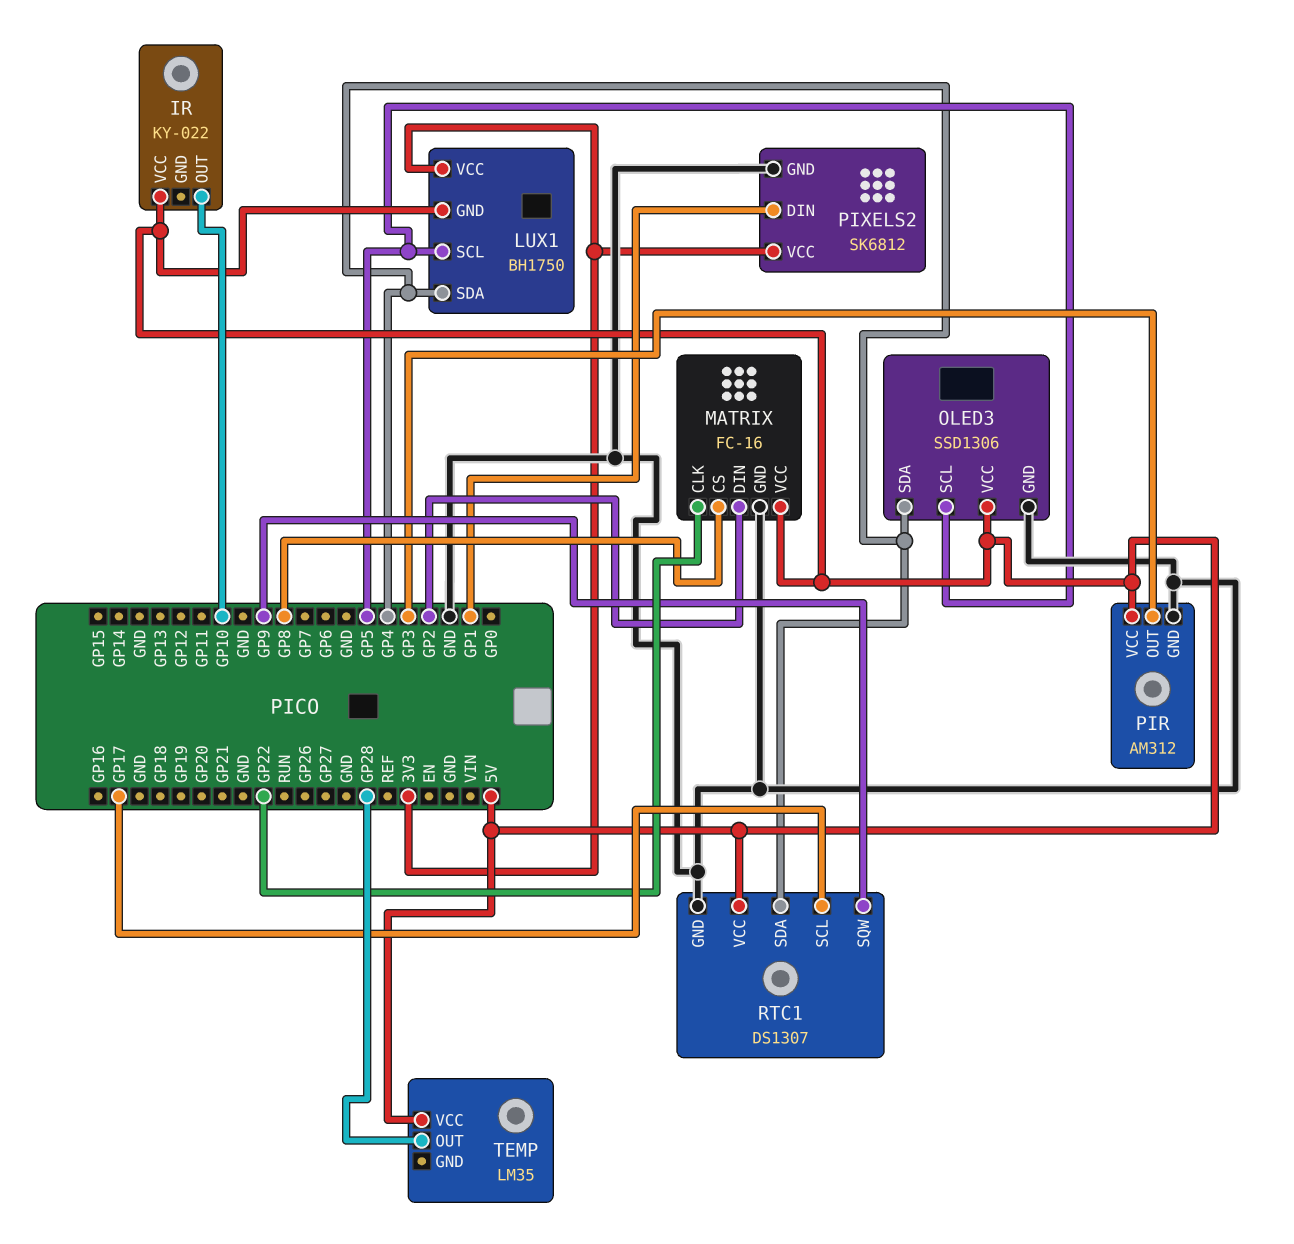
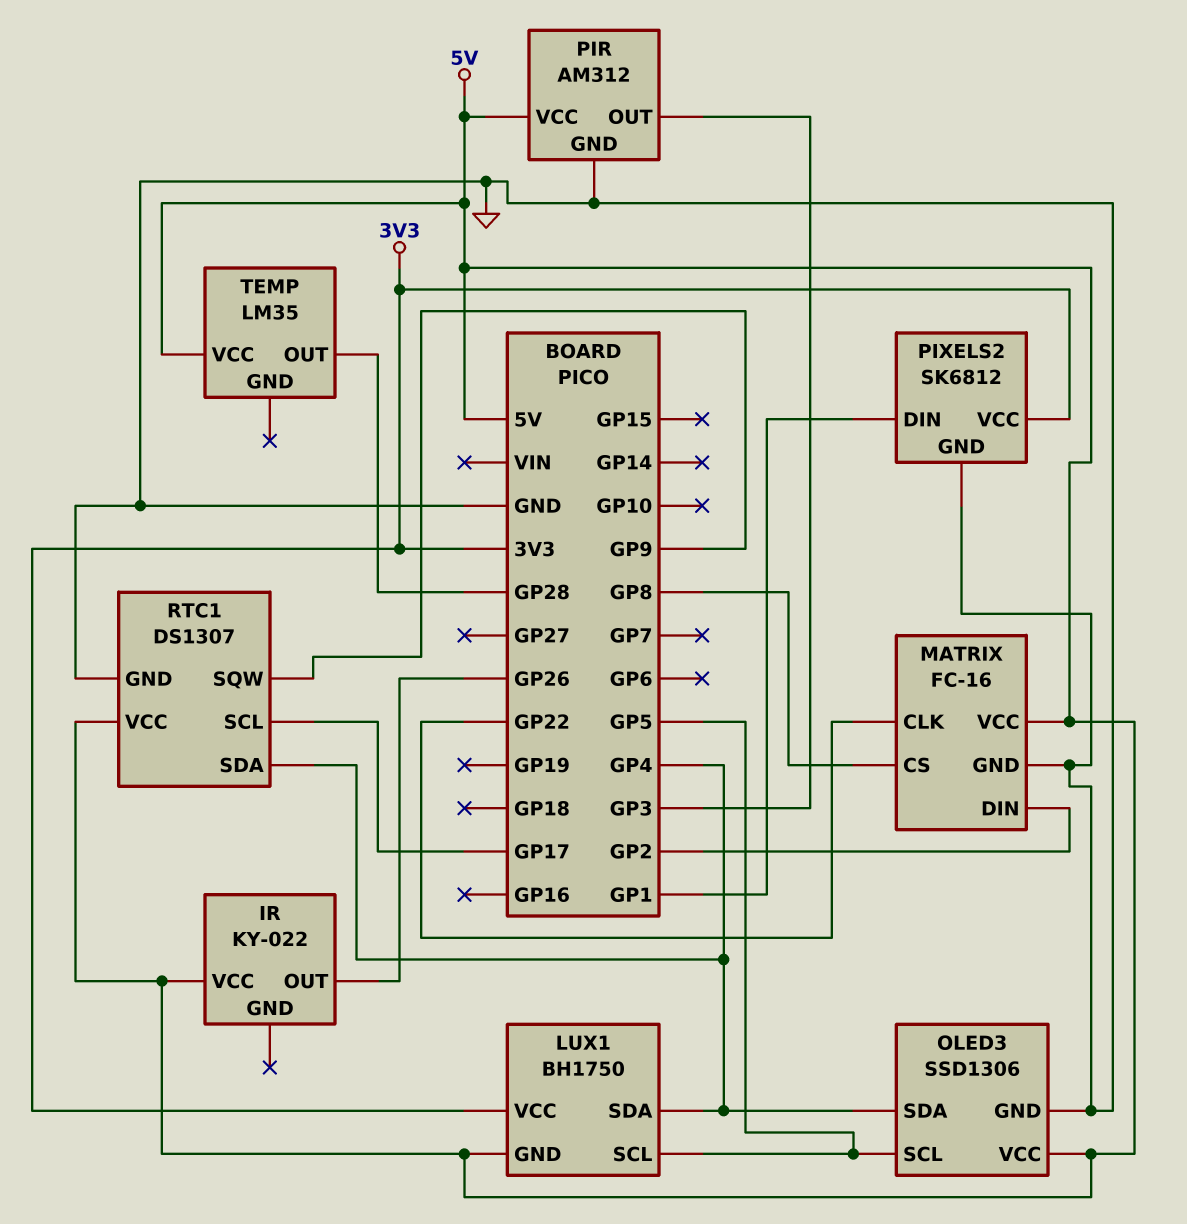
IR pin OUT: GP10 -> GP26

